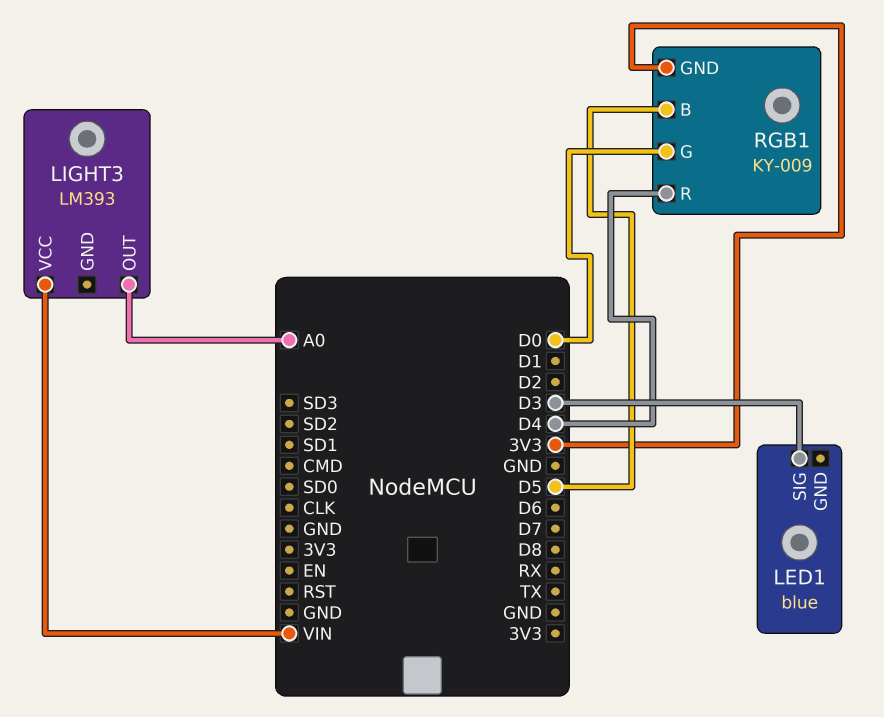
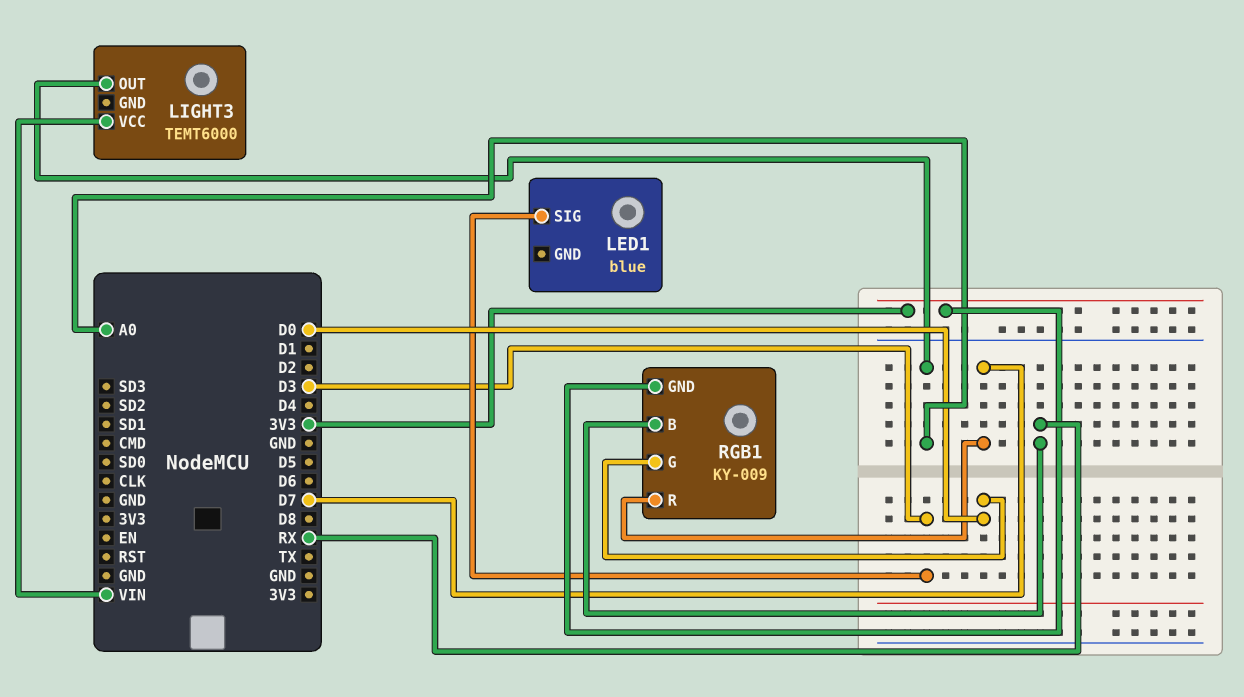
LIGHT3: LM393 -> TEMT6000
RGB1 pin B: D5 -> RX
RGB1 pin R: D4 -> D7

